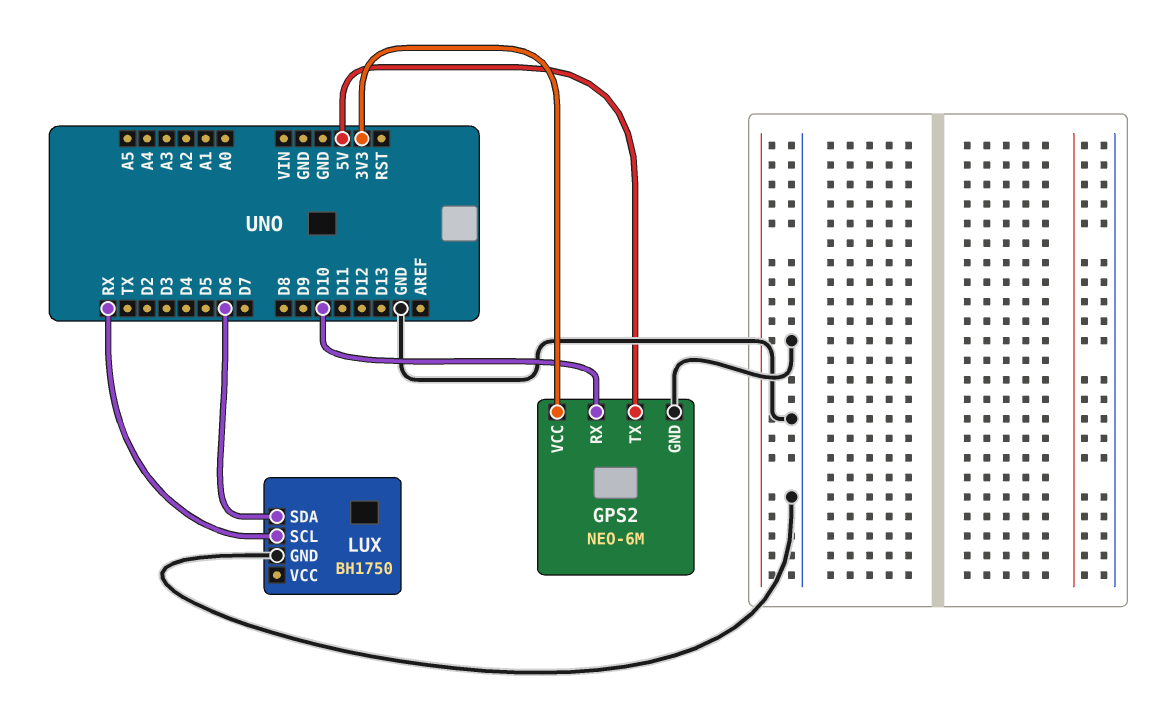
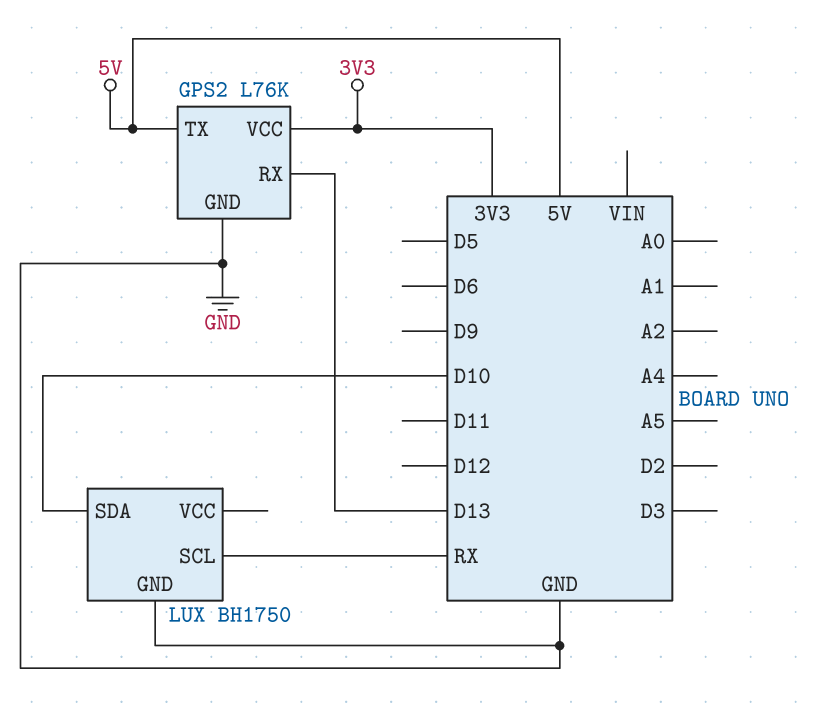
GPS2: NEO-6M -> L76K
GPS2 pin RX: D10 -> D13
LUX pin SDA: D6 -> D10

